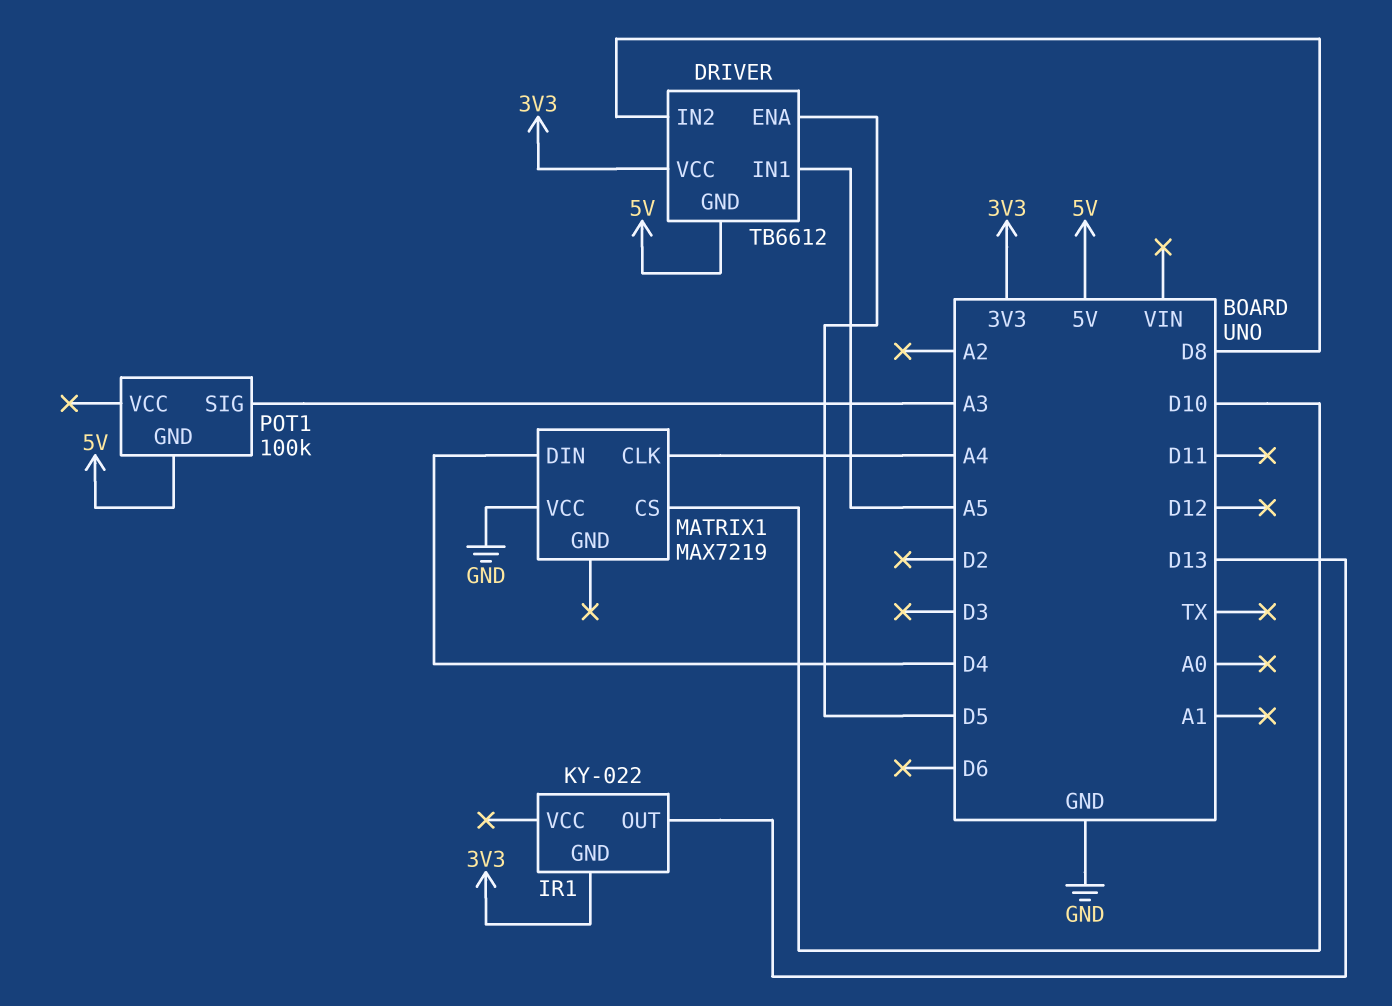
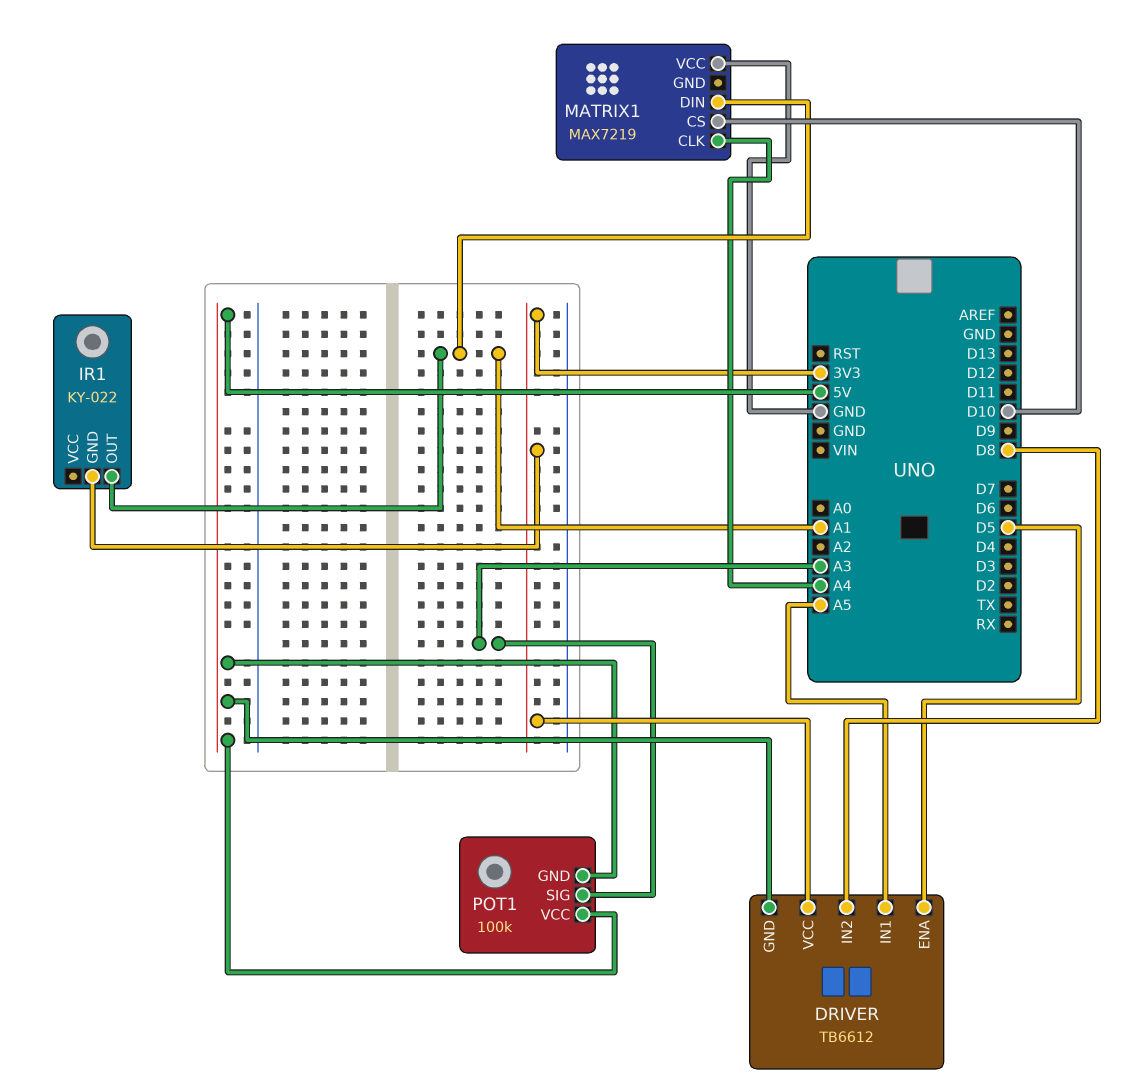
IR1 pin OUT: D13 -> A1
MATRIX1 pin DIN: D4 -> A1
POT1 pin VCC: none -> 5V

